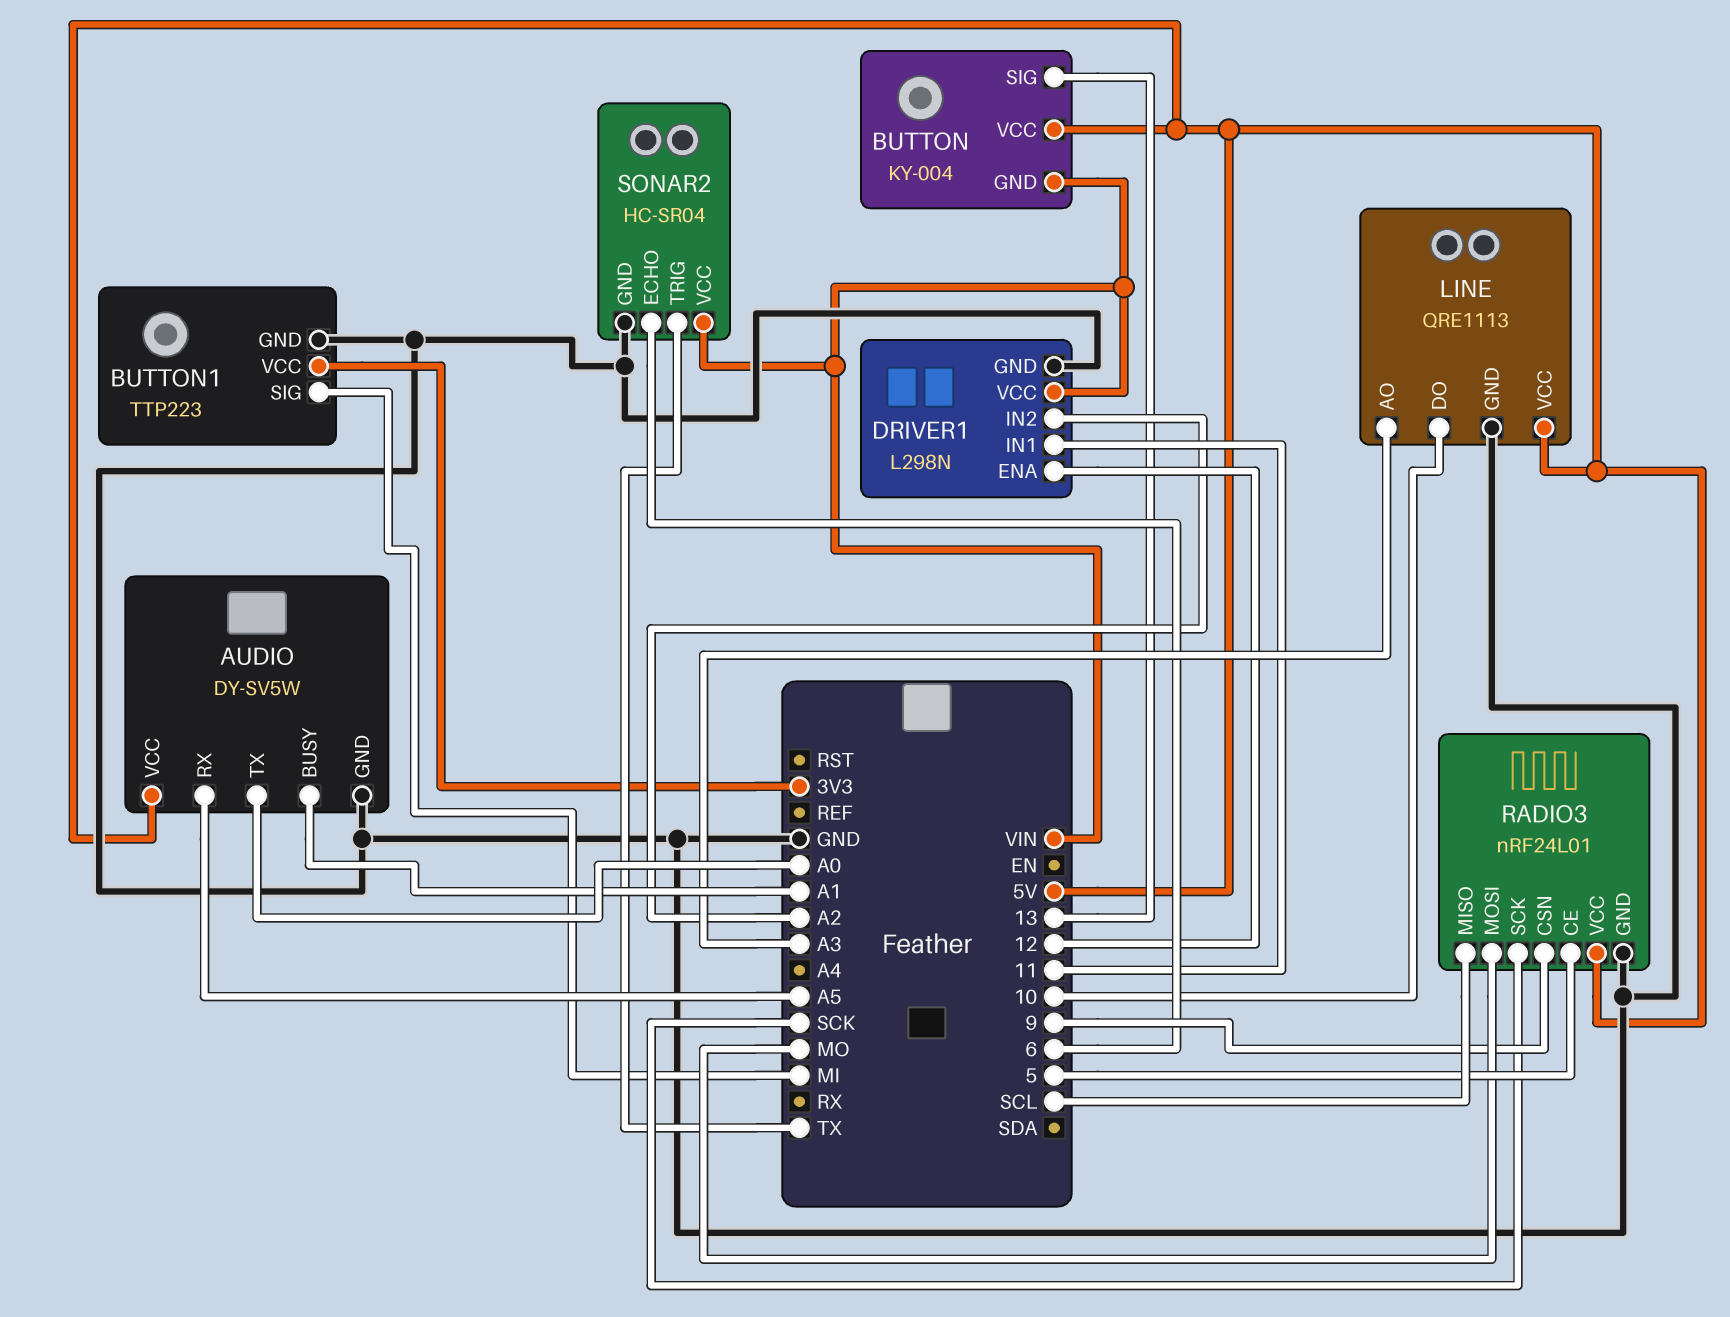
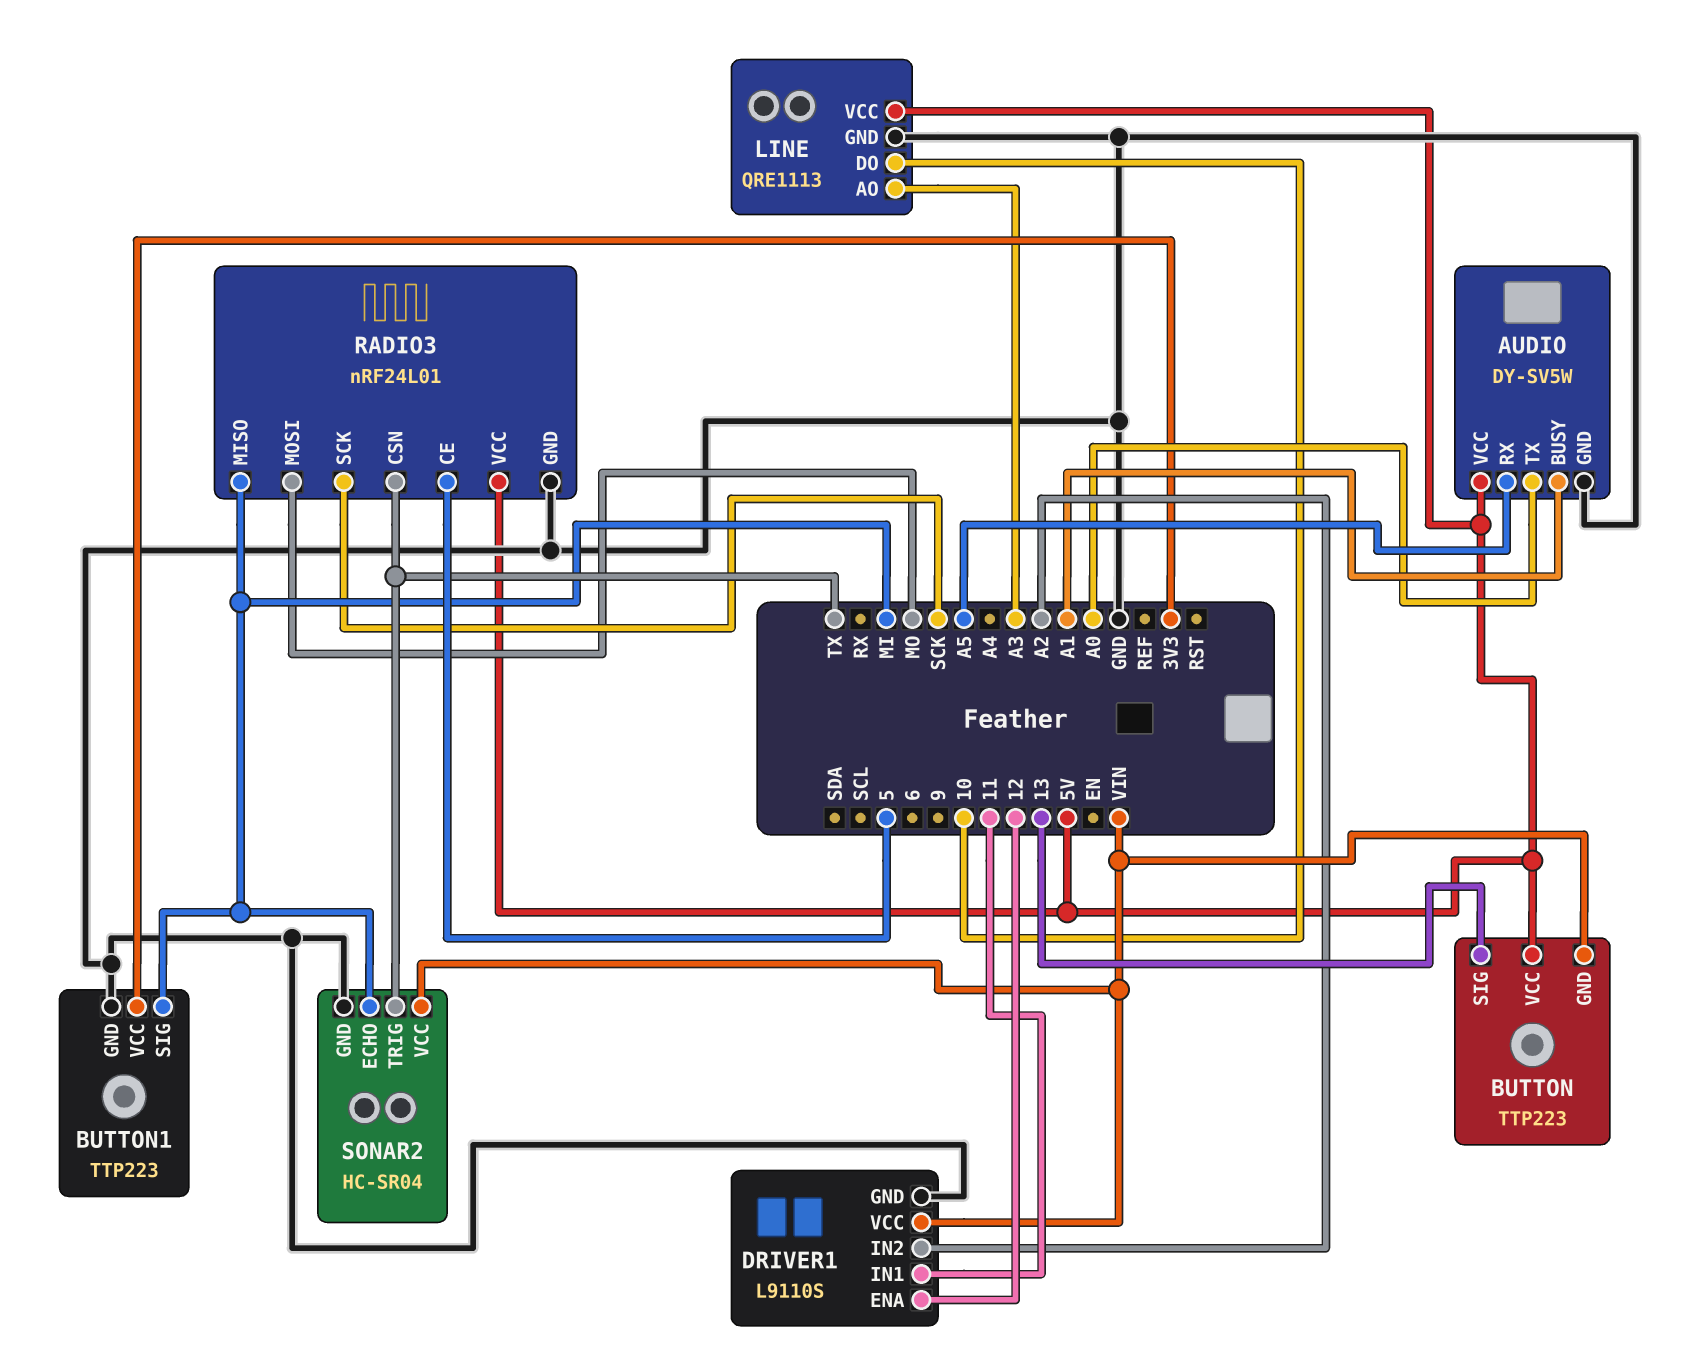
BUTTON: KY-004 -> TTP223
DRIVER1: L298N -> L9110S
RADIO3 pin CSN: 9 -> TX
RADIO3 pin MISO: SCL -> MI
SONAR2 pin ECHO: 6 -> MI

